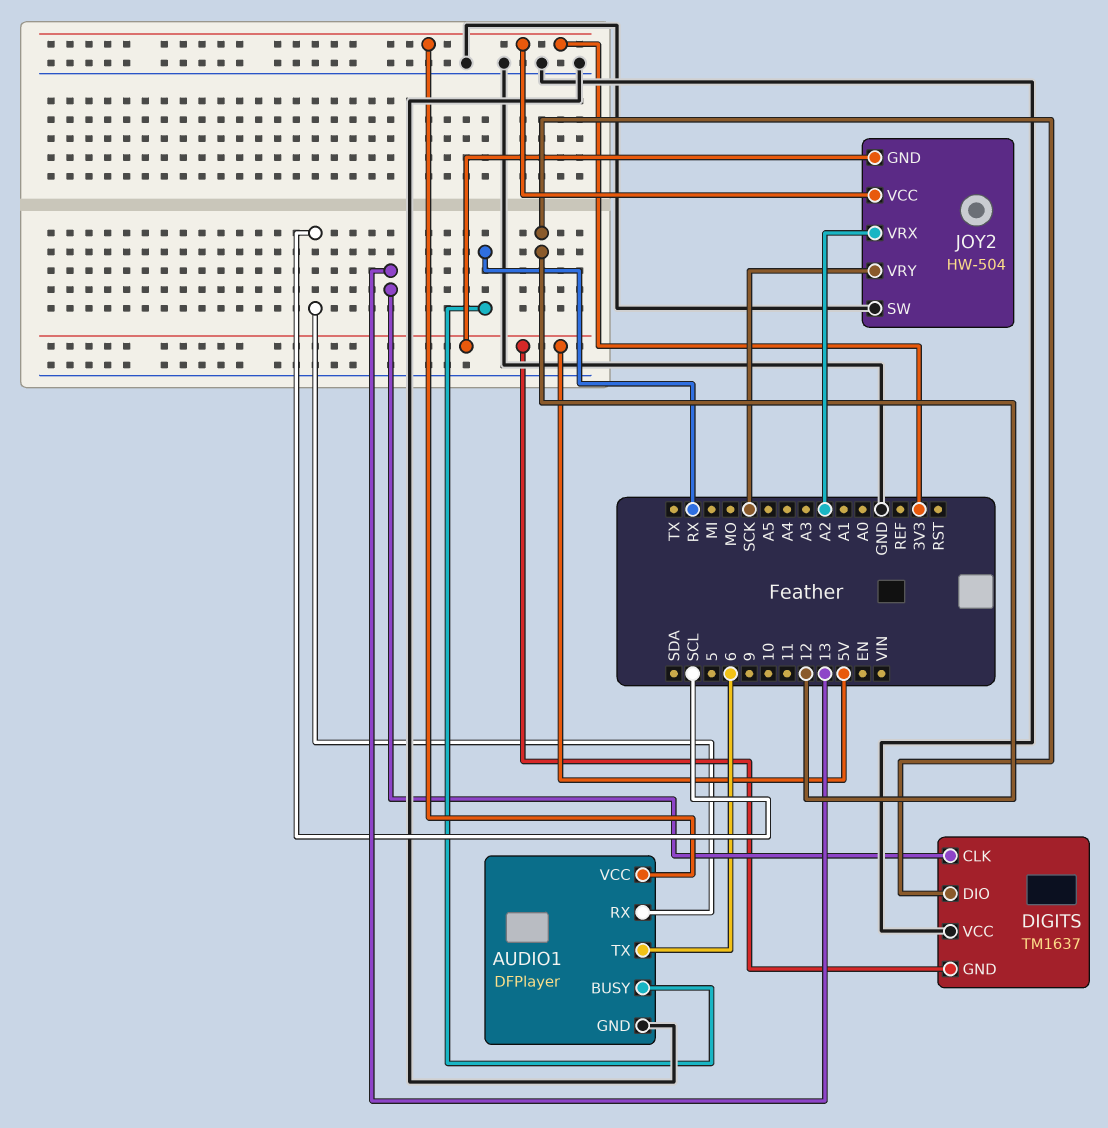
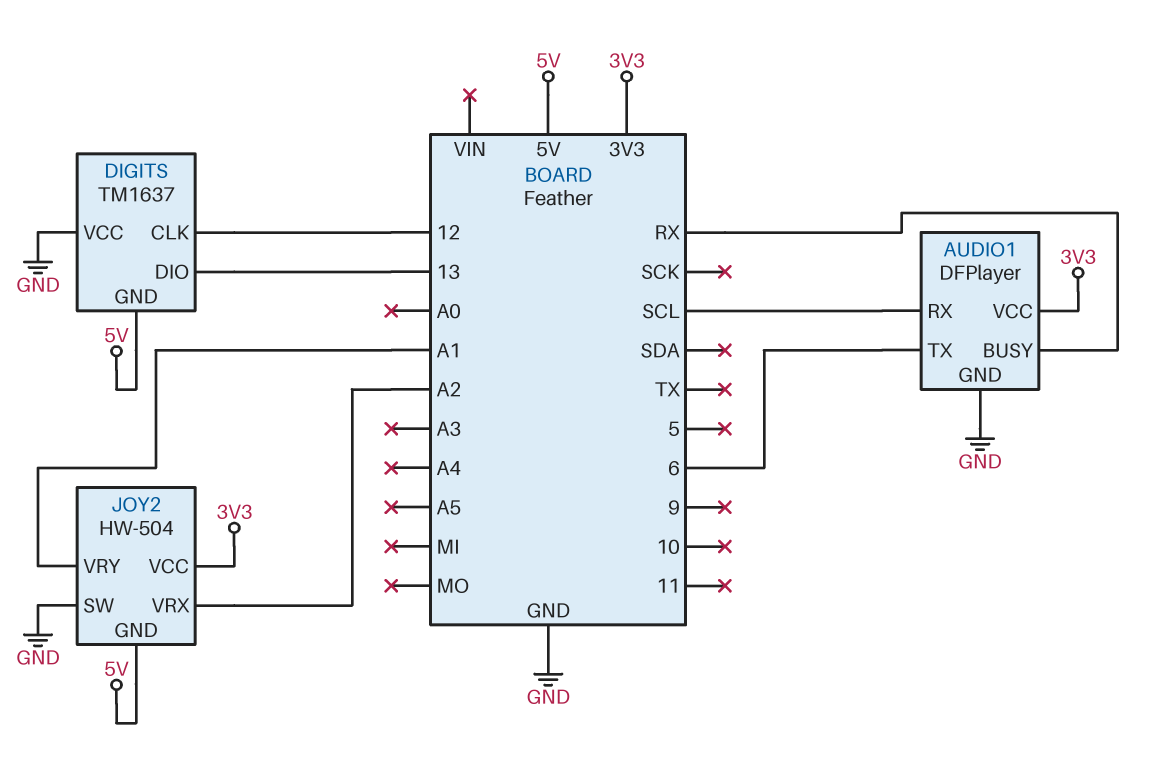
DIGITS pin CLK: 13 -> 12
DIGITS pin DIO: 12 -> 13
JOY2 pin VRY: SCK -> A1

